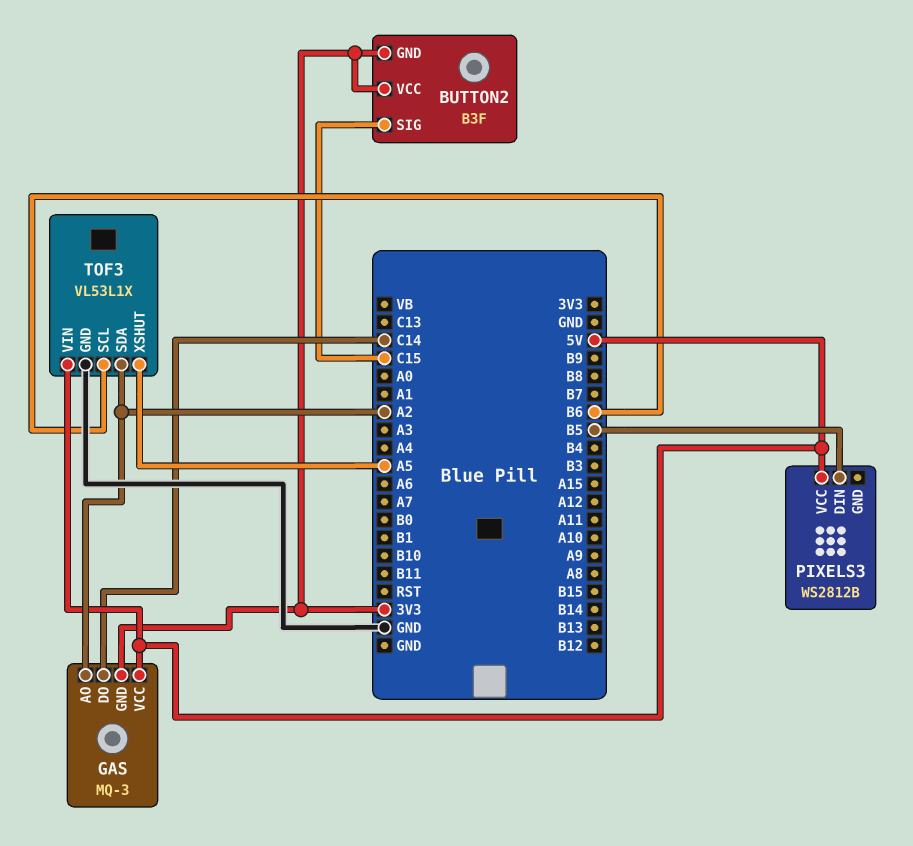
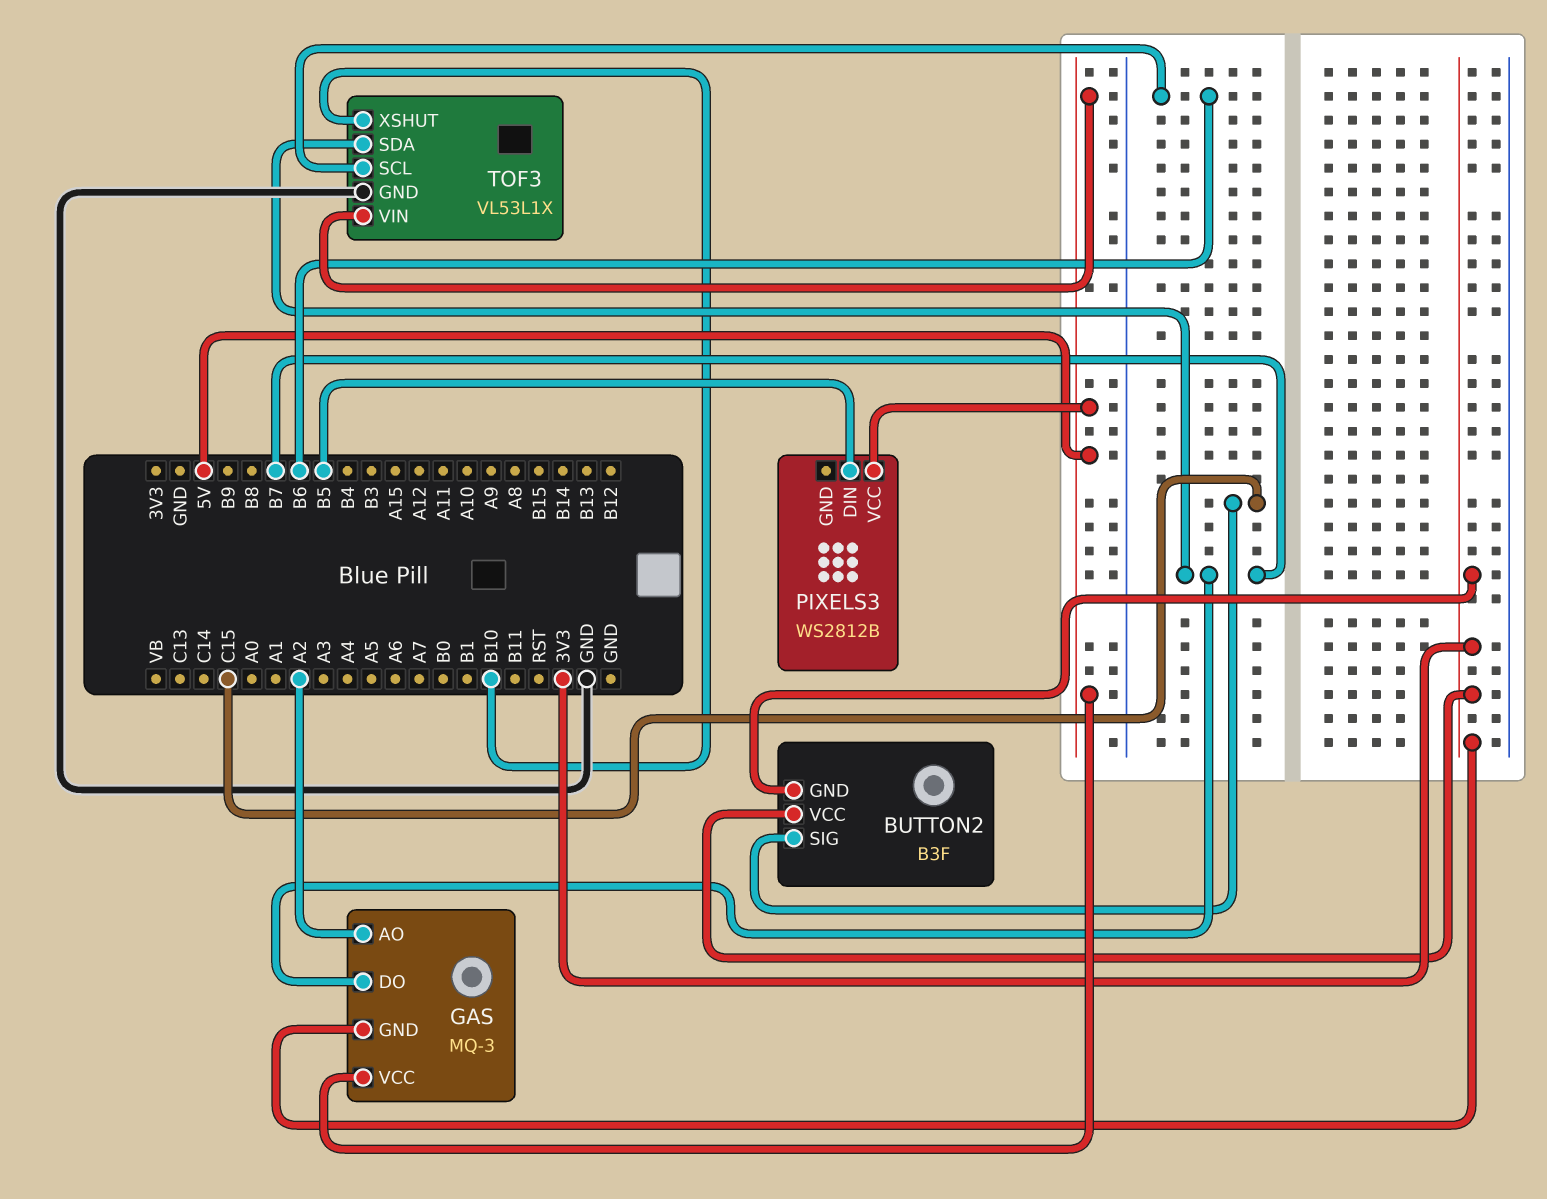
GAS pin DO: C14 -> B7
TOF3 pin SDA: A2 -> B7
TOF3 pin XSHUT: A5 -> B10

